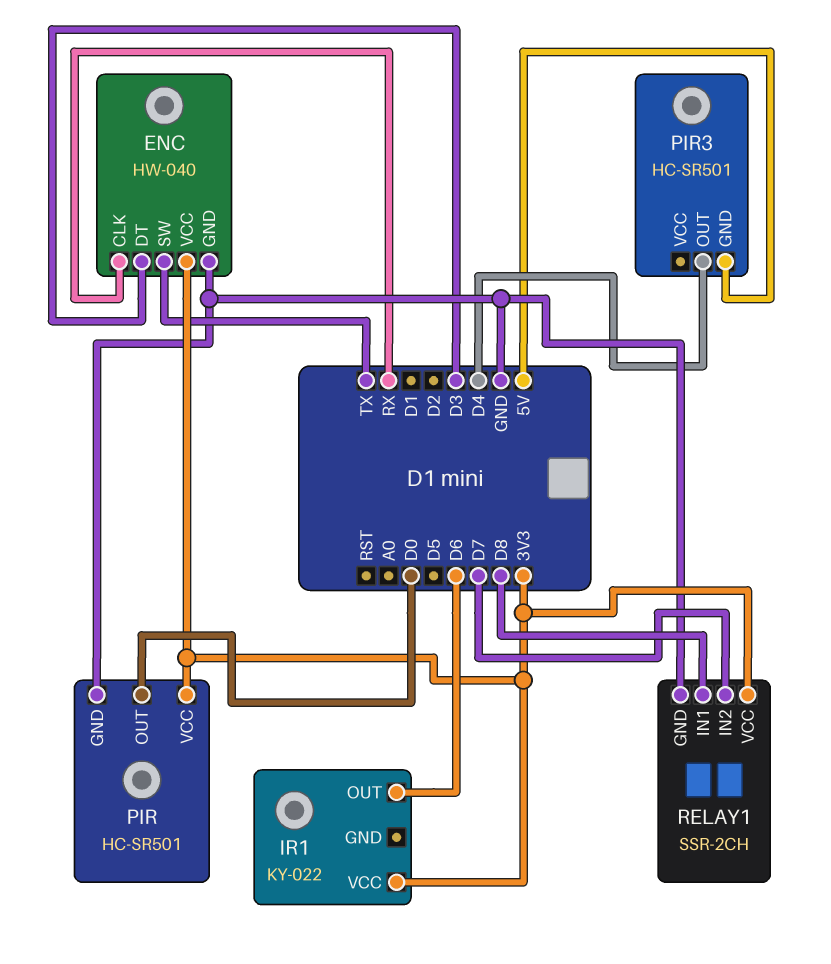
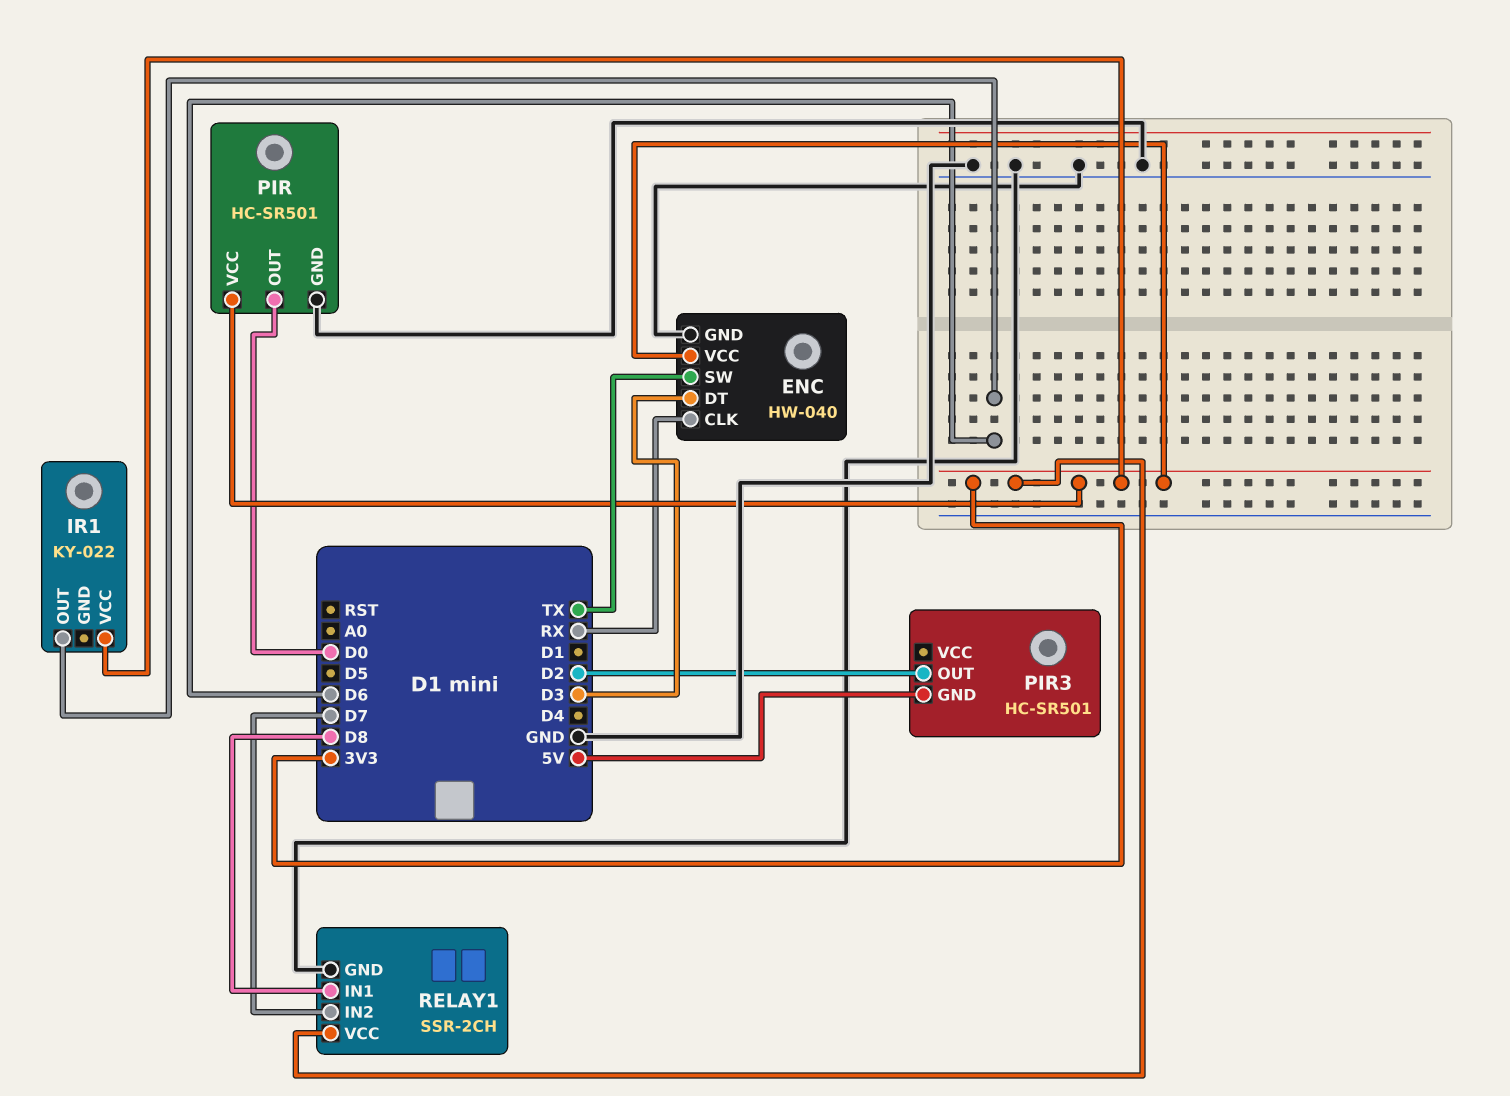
PIR3 pin OUT: D4 -> D2

